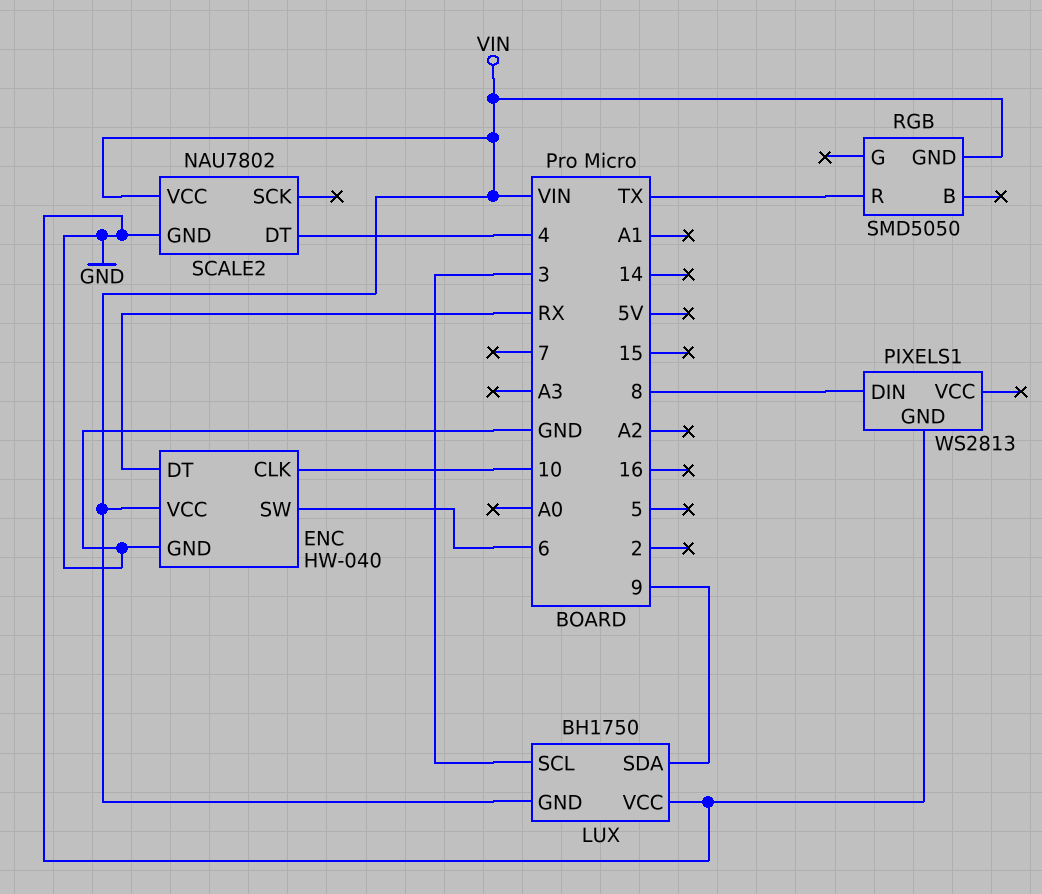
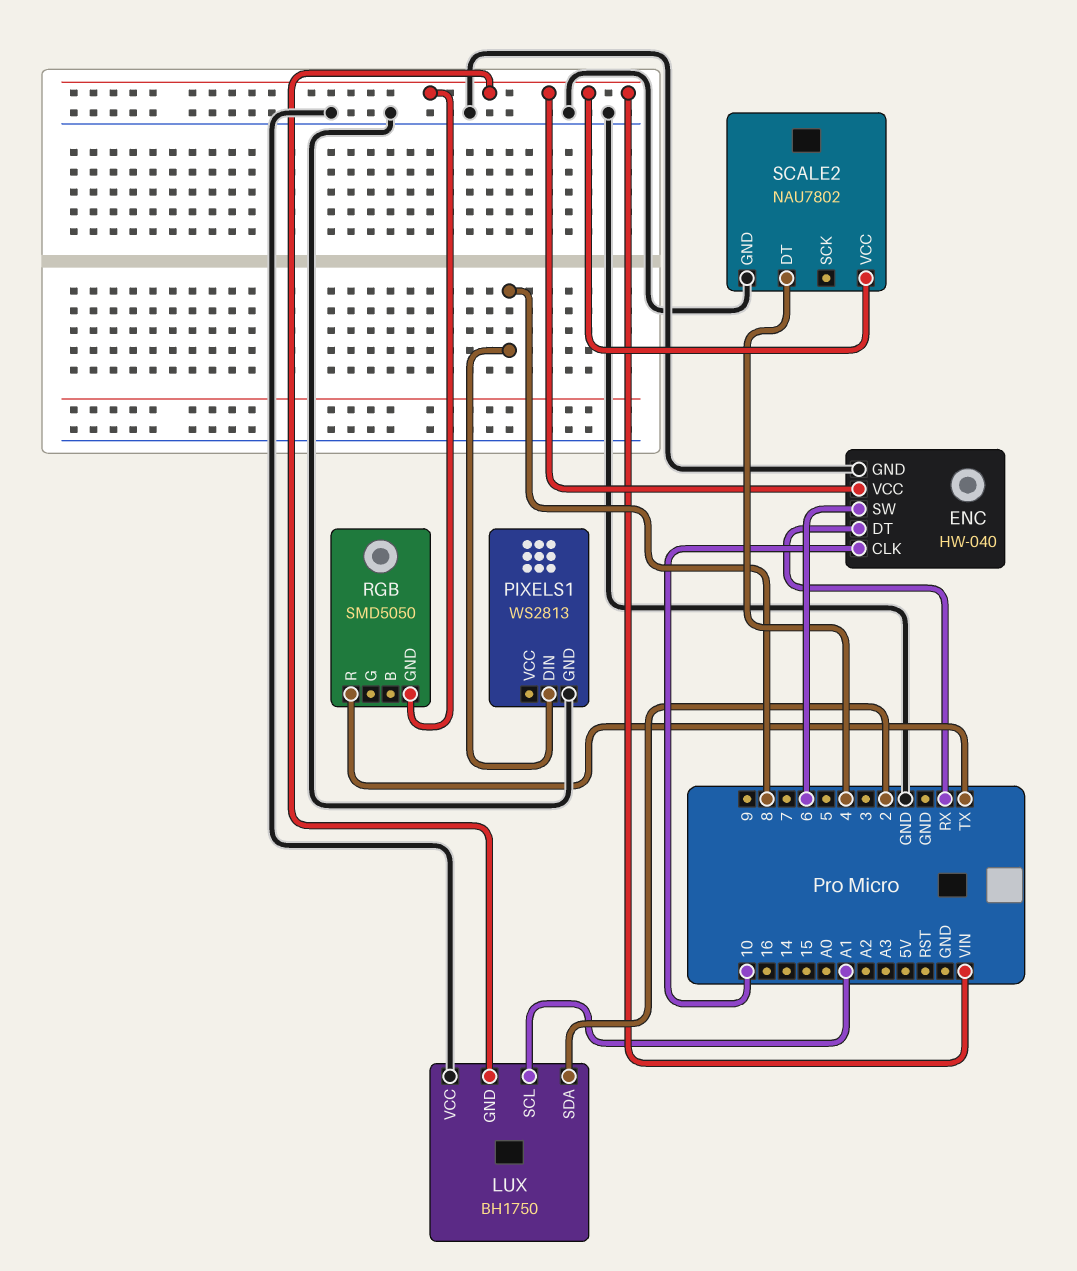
LUX pin SCL: 3 -> A1
LUX pin SDA: 9 -> 2

